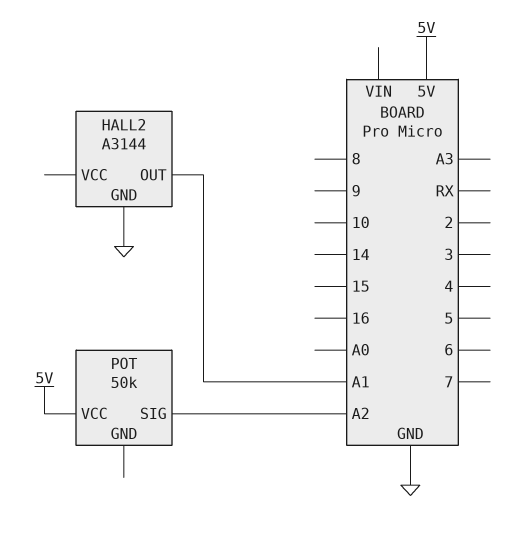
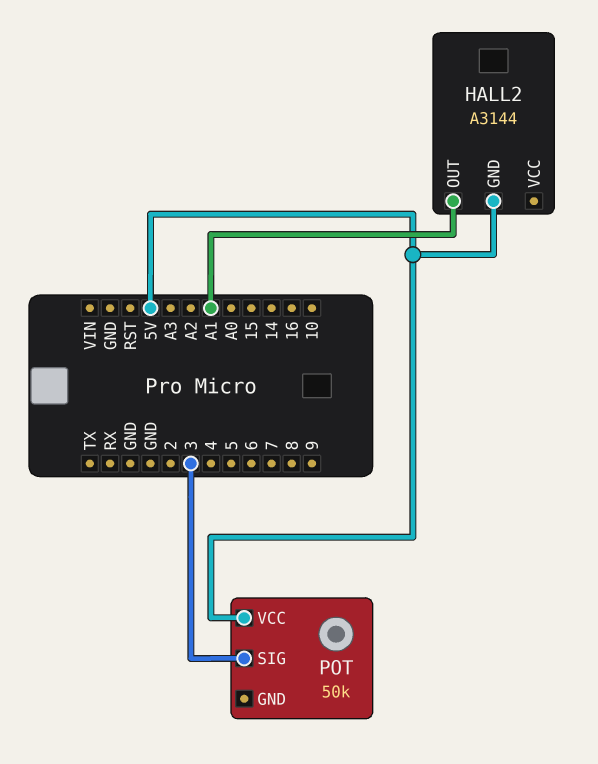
HALL2 pin GND: GND -> 5V
POT pin SIG: A2 -> 3

